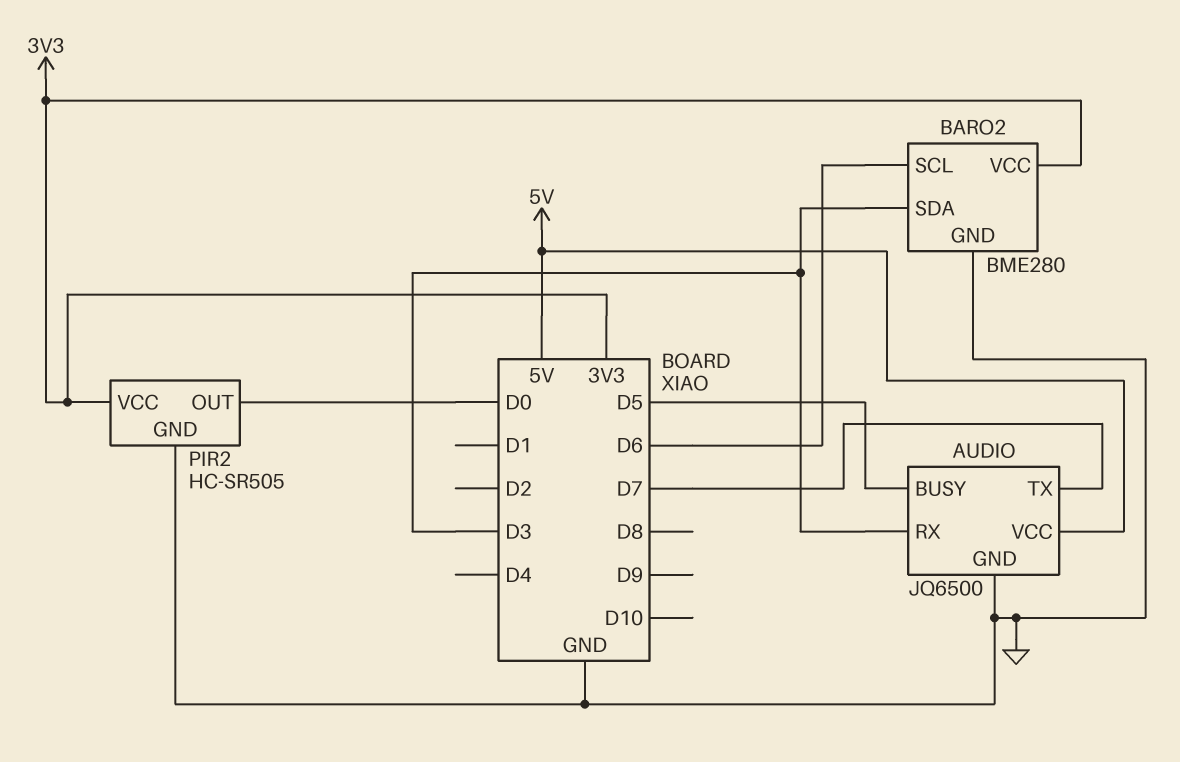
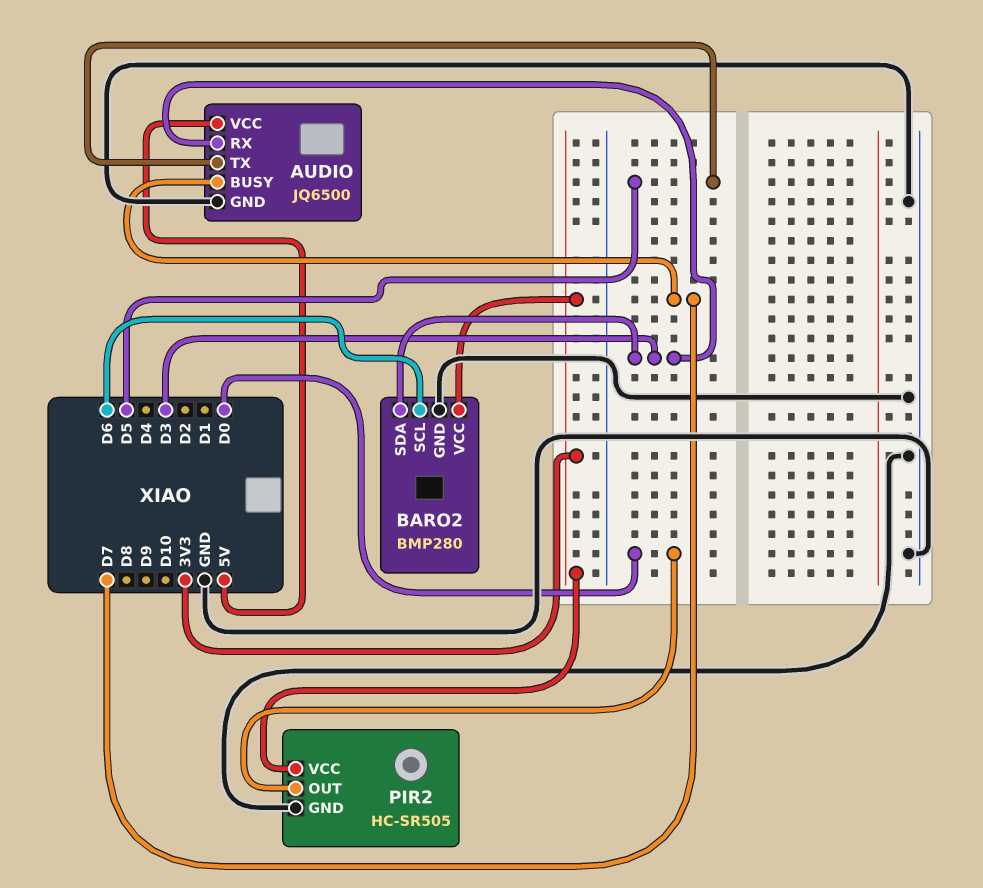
AUDIO pin BUSY: D5 -> D7
AUDIO pin TX: D7 -> D5
BARO2: BME280 -> BMP280

